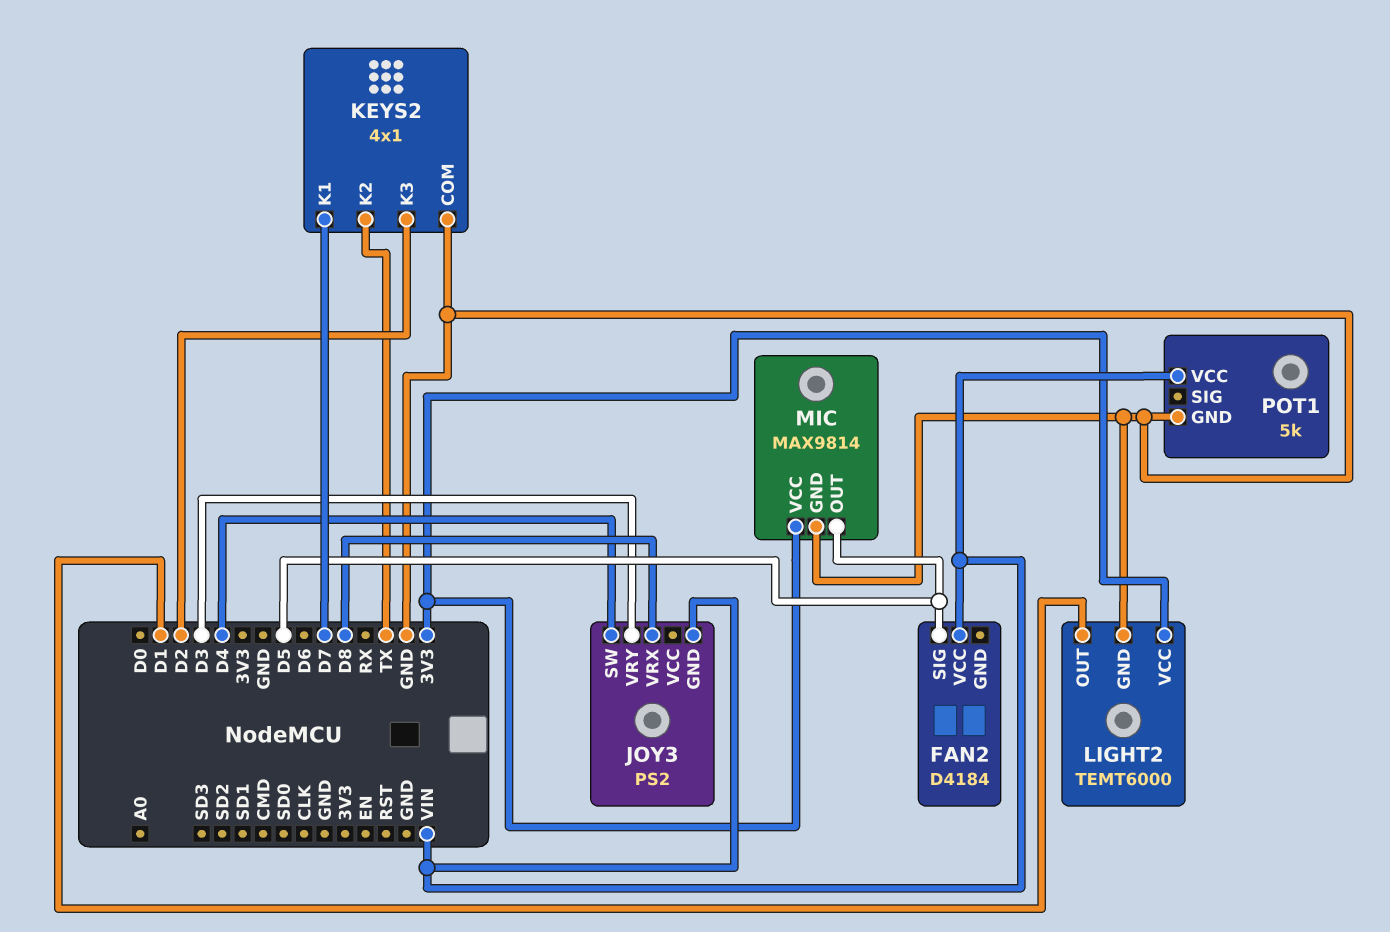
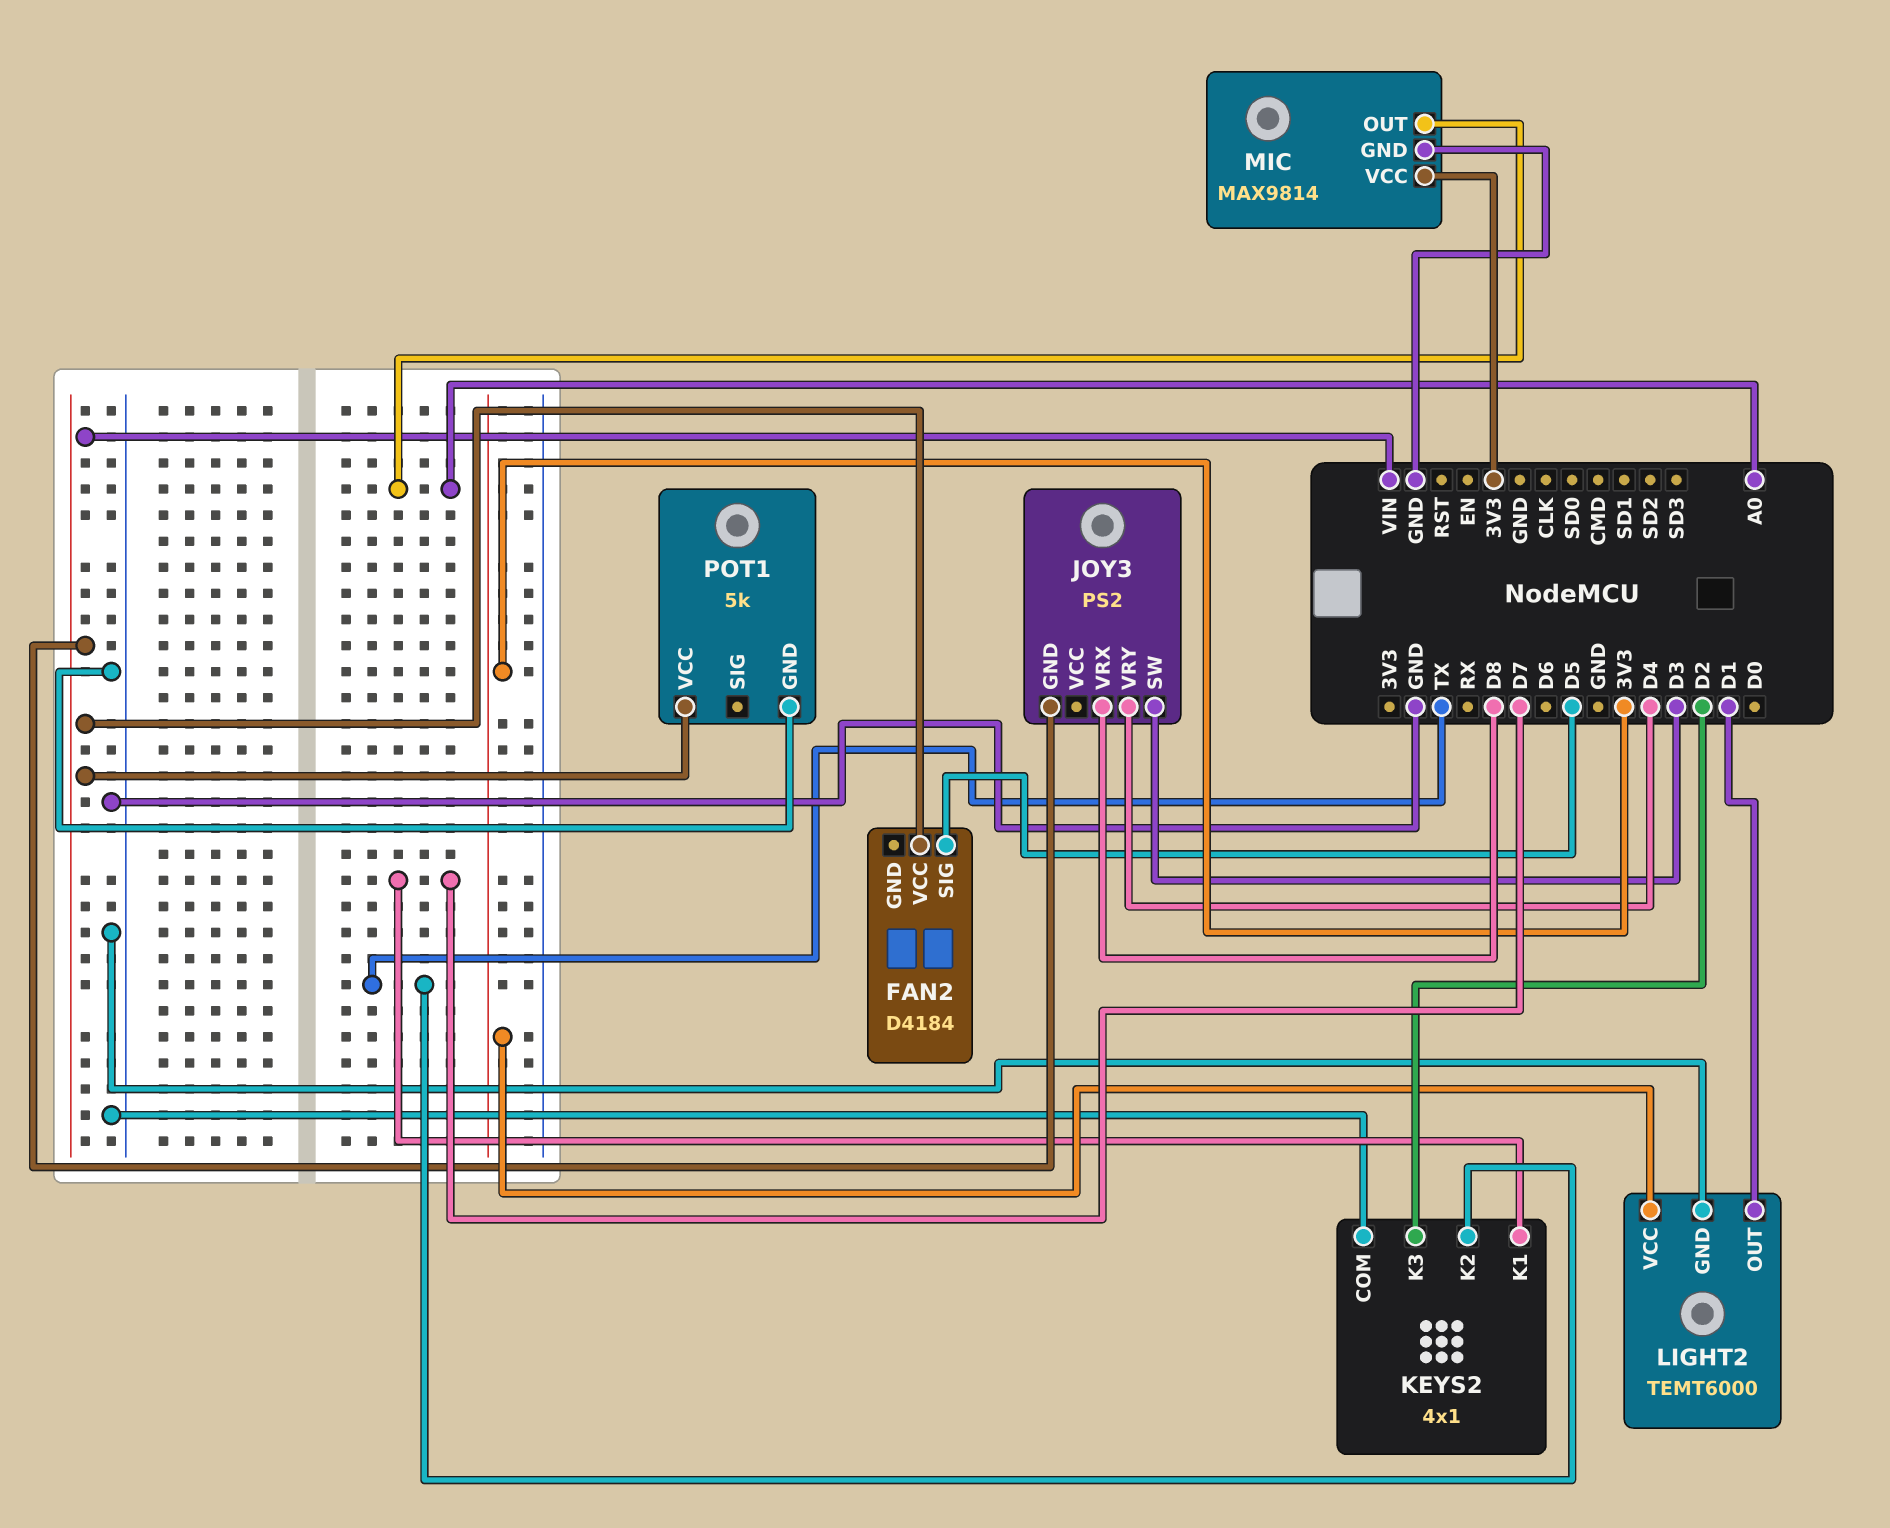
JOY3 pin SW: D4 -> D3
JOY3 pin VRY: D3 -> D4
MIC pin OUT: D5 -> A0

